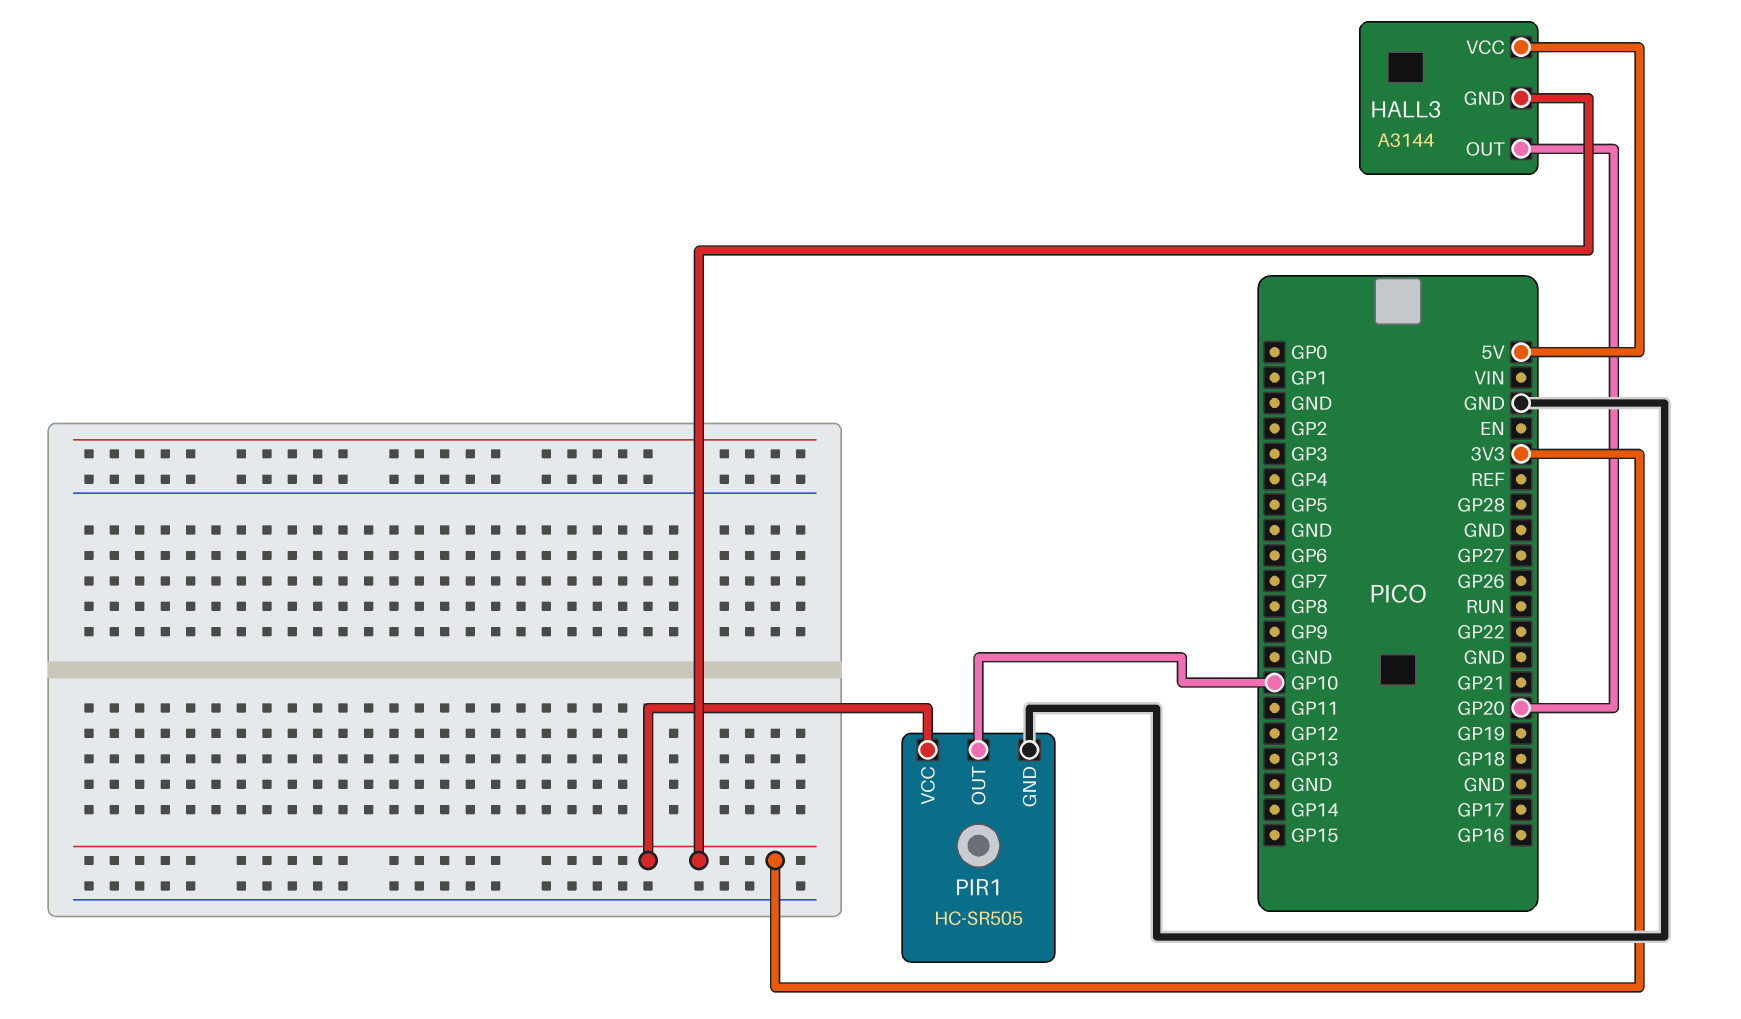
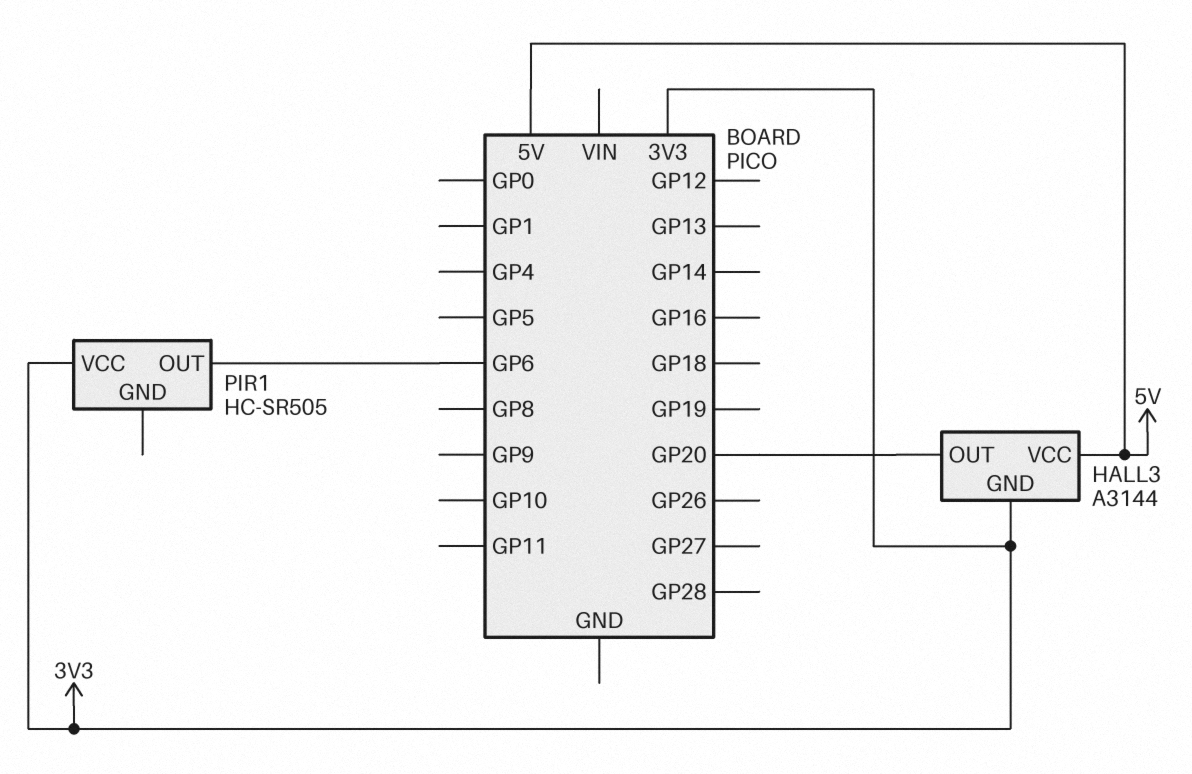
PIR1 pin GND: GND -> none
PIR1 pin OUT: GP10 -> GP6

